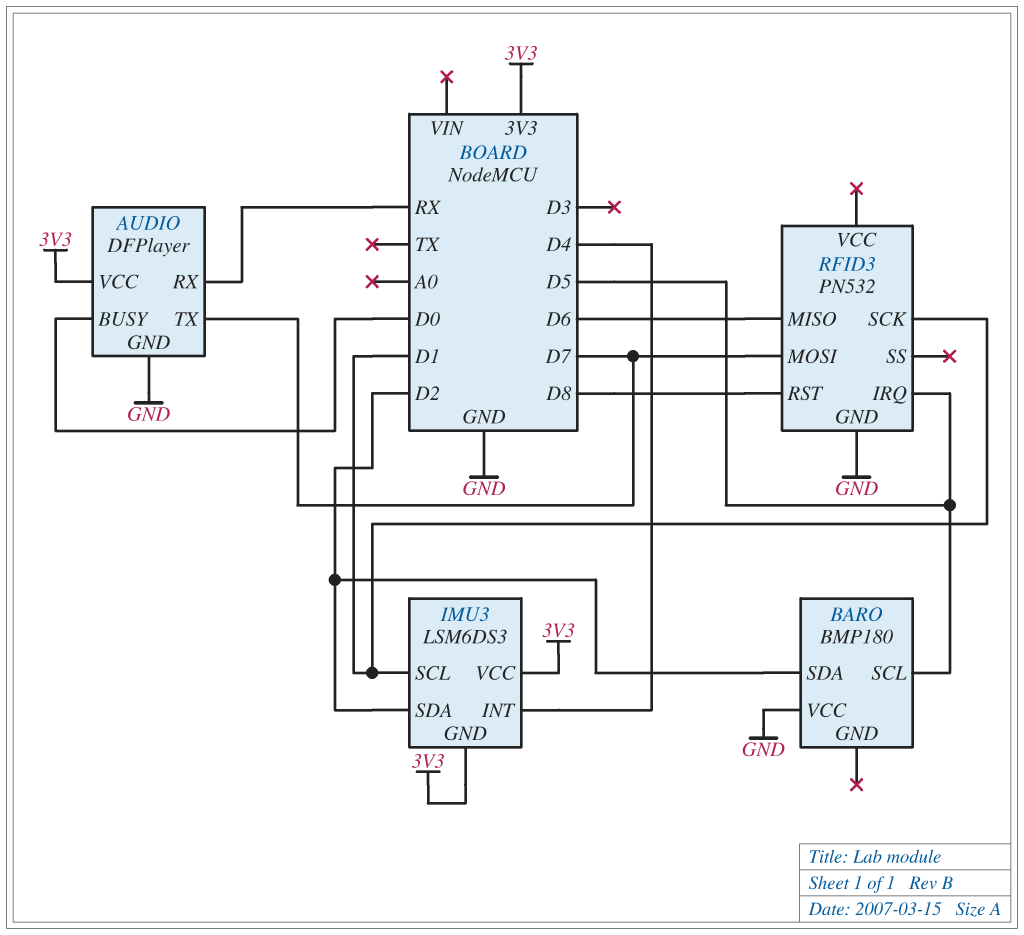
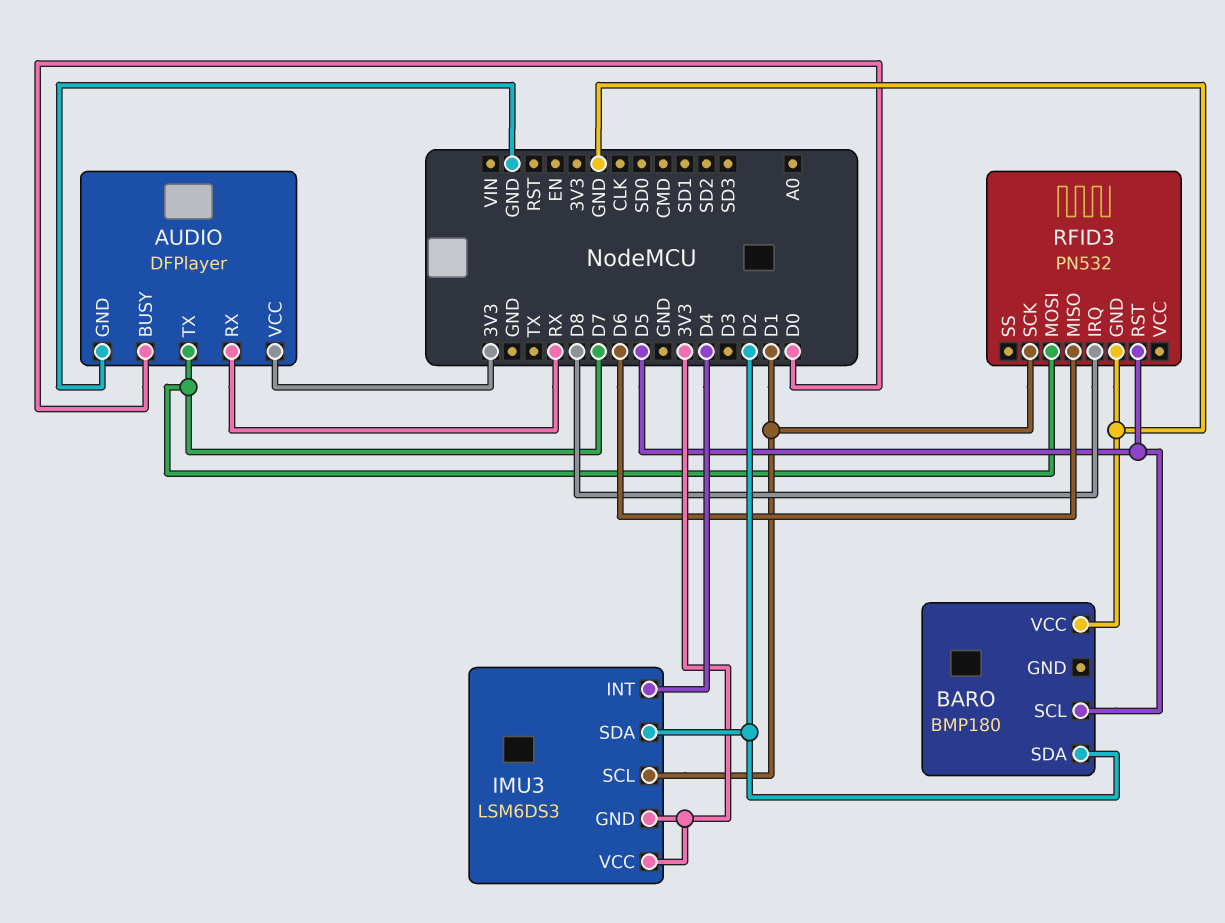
RFID3 pin IRQ: D5 -> D8
RFID3 pin RST: D8 -> D5

